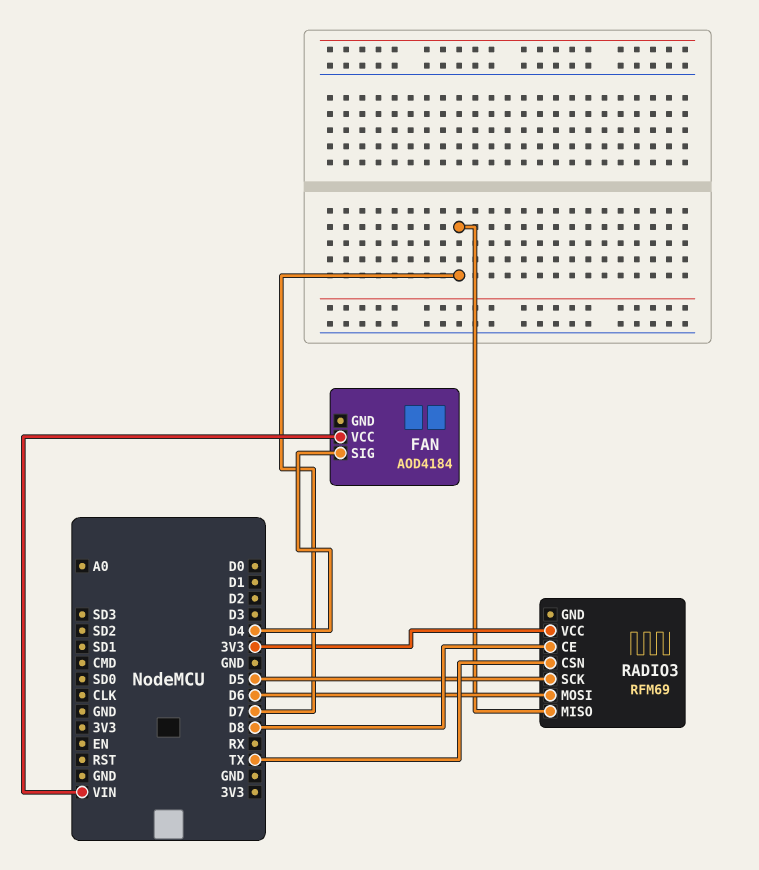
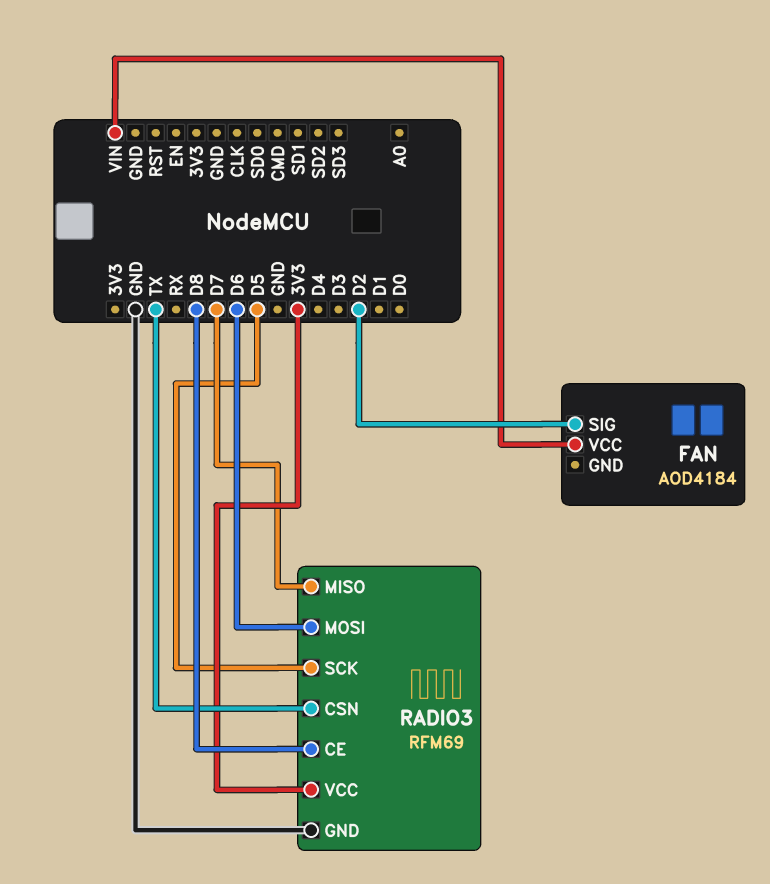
FAN pin SIG: D4 -> D2
RADIO3 pin GND: none -> GND

